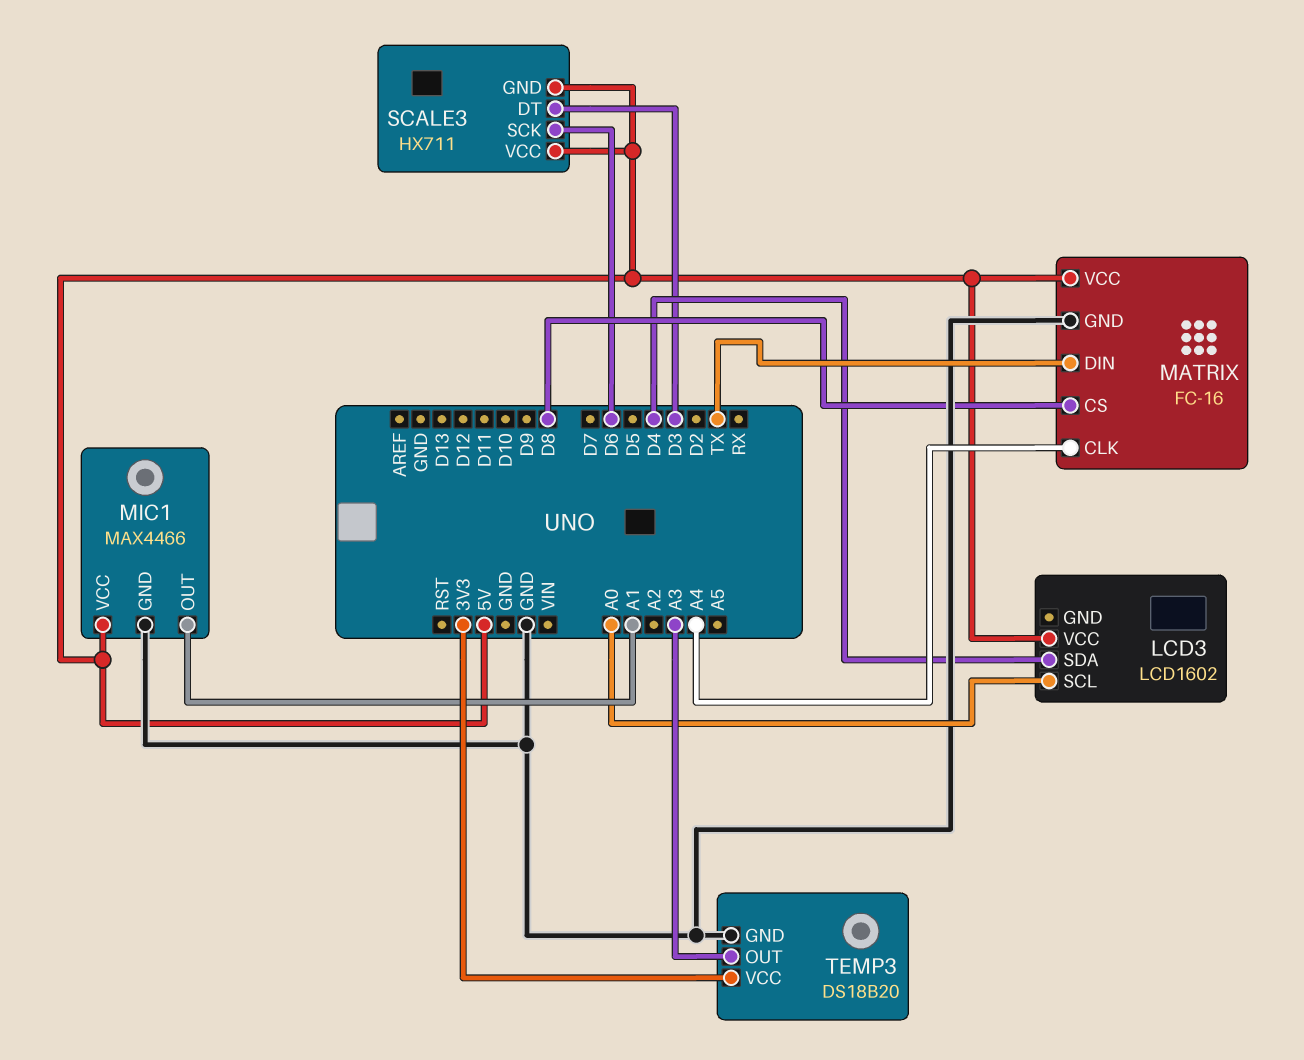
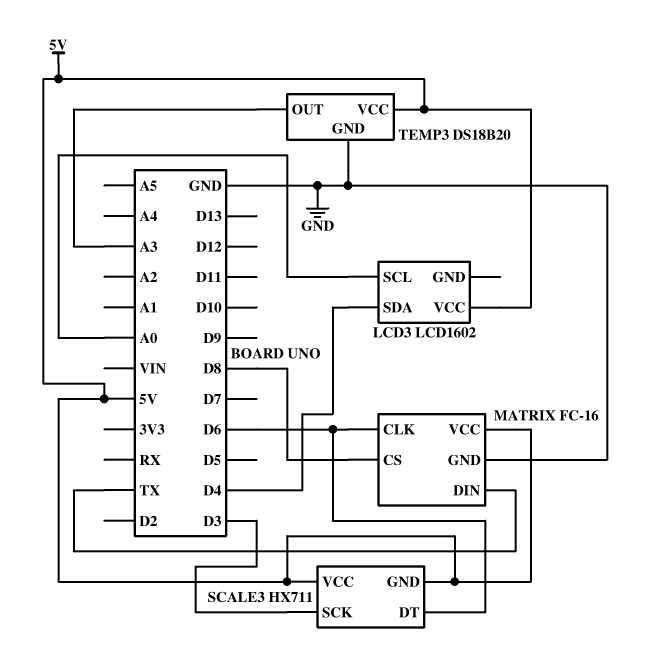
MATRIX pin CLK: A4 -> D6
MIC1: MAX4466 -> none
MIC1 pin GND: GND -> none
MIC1 pin OUT: A1 -> none
MIC1 pin VCC: 5V -> none
SCALE3 pin DT: D3 -> D6
SCALE3 pin SCK: D6 -> D3
TEMP3 pin VCC: 3V3 -> 5V

